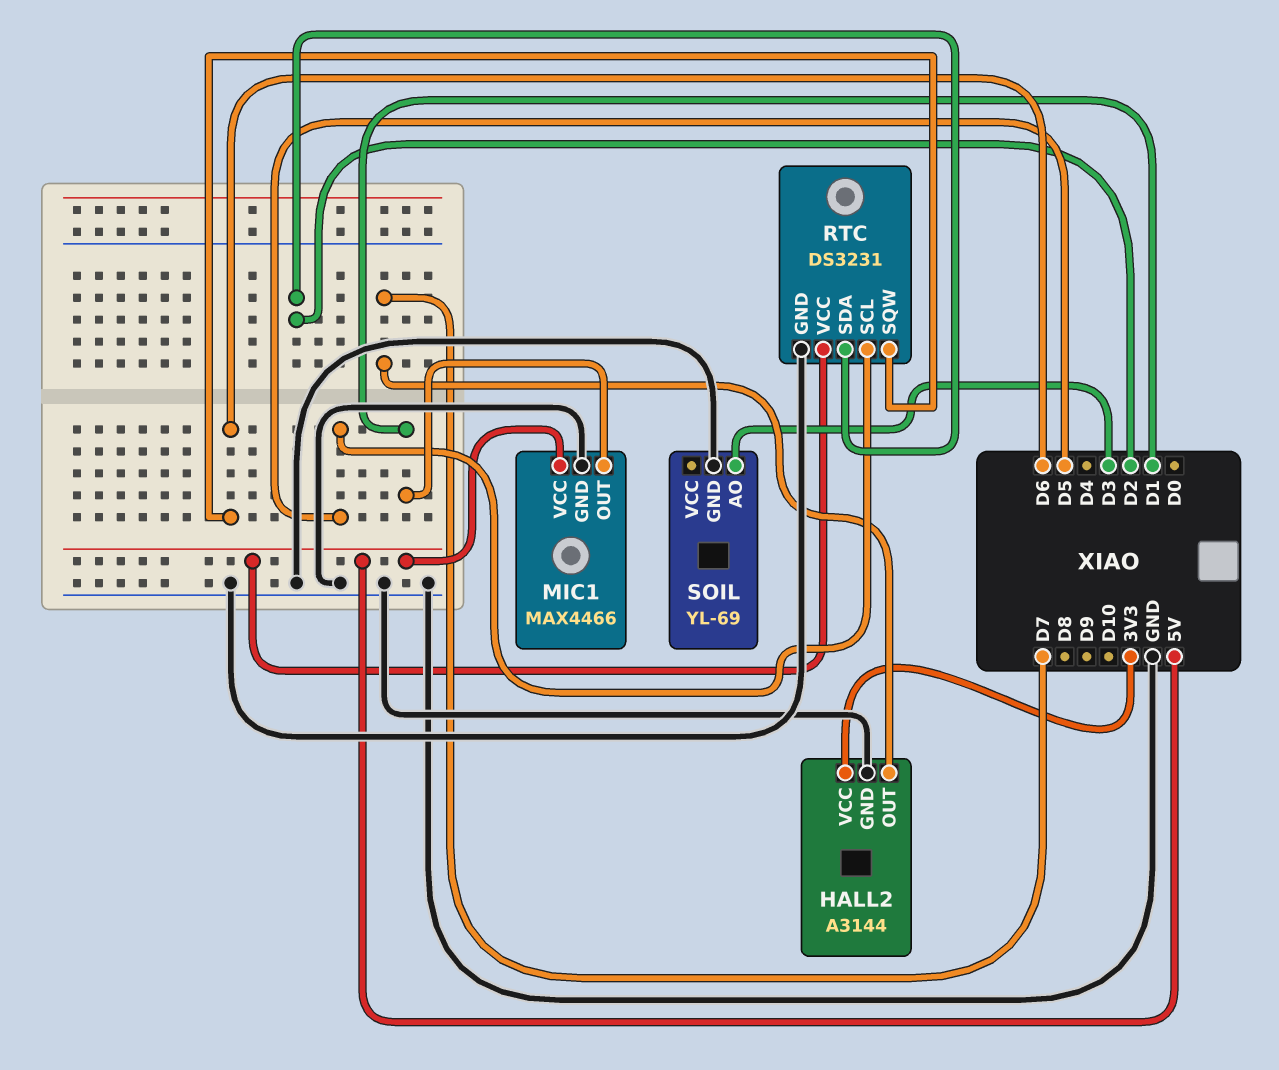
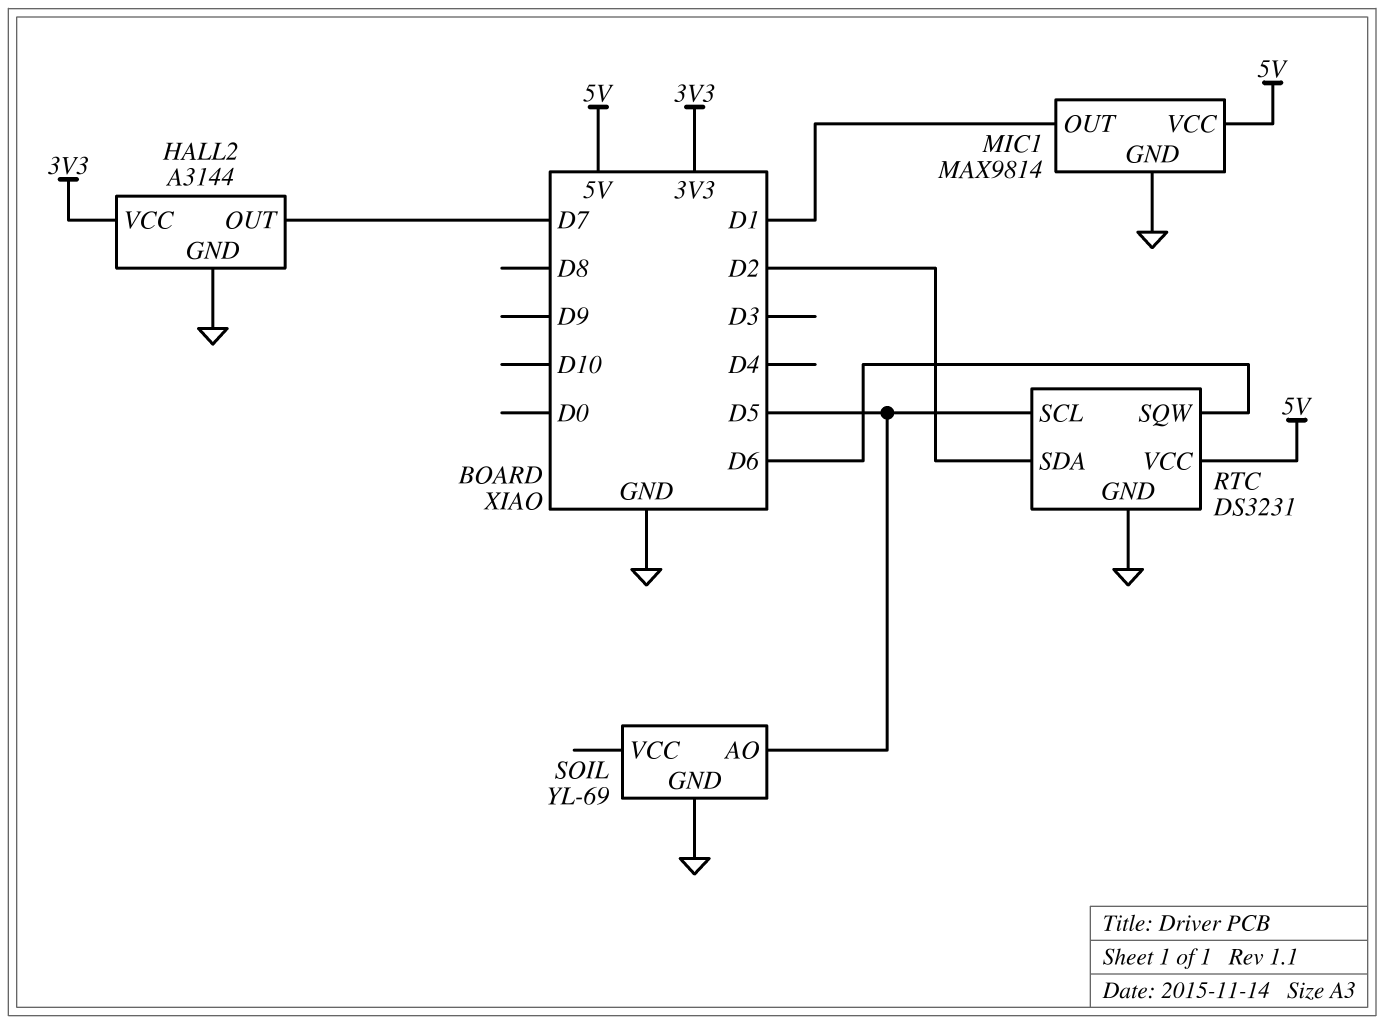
MIC1: MAX4466 -> MAX9814
SOIL pin AO: D3 -> D5

